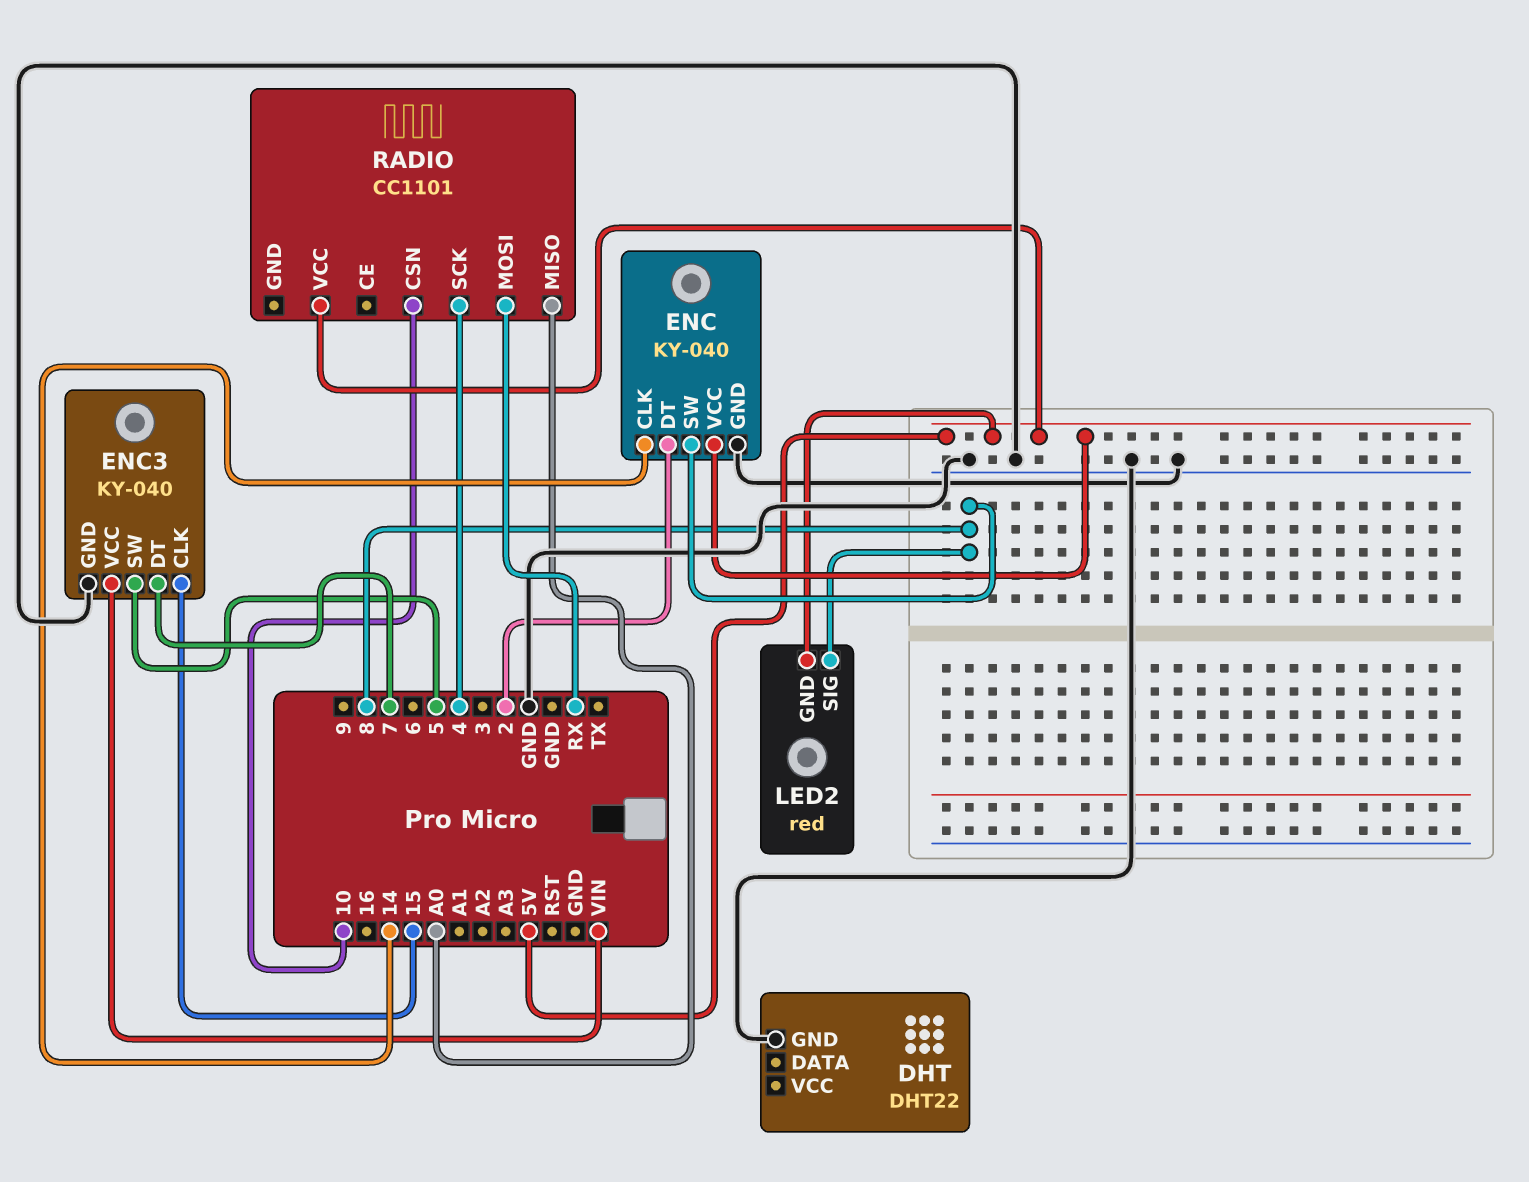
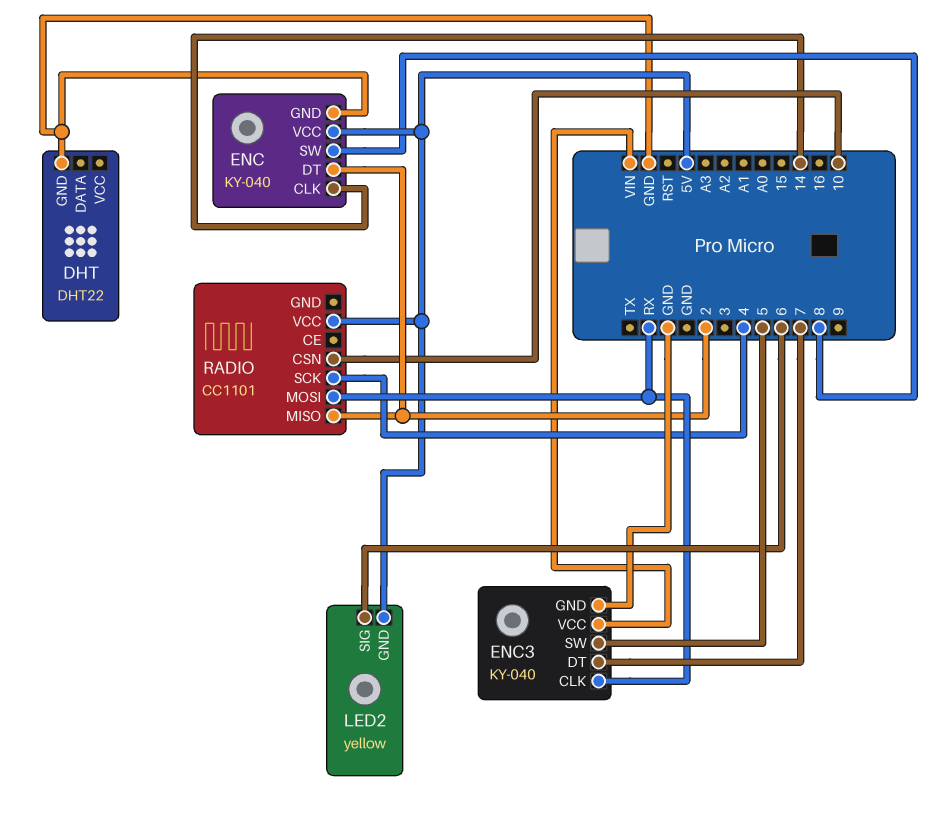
ENC3 pin CLK: 15 -> RX
LED2: red -> yellow
LED2 pin SIG: 8 -> 6
RADIO pin MISO: A0 -> 2

